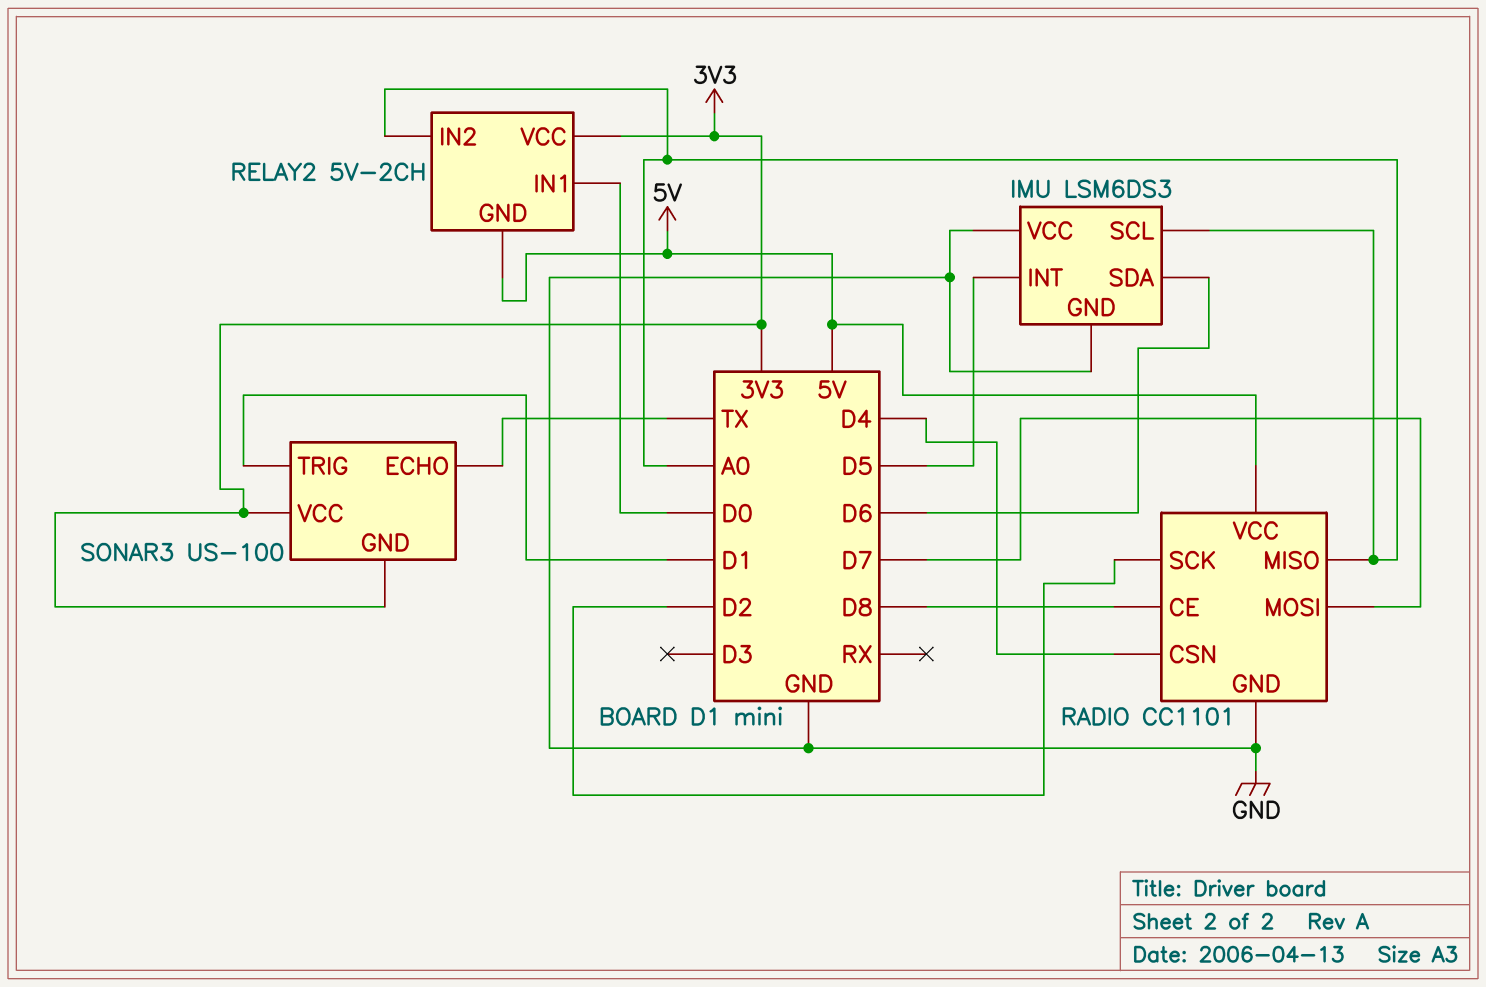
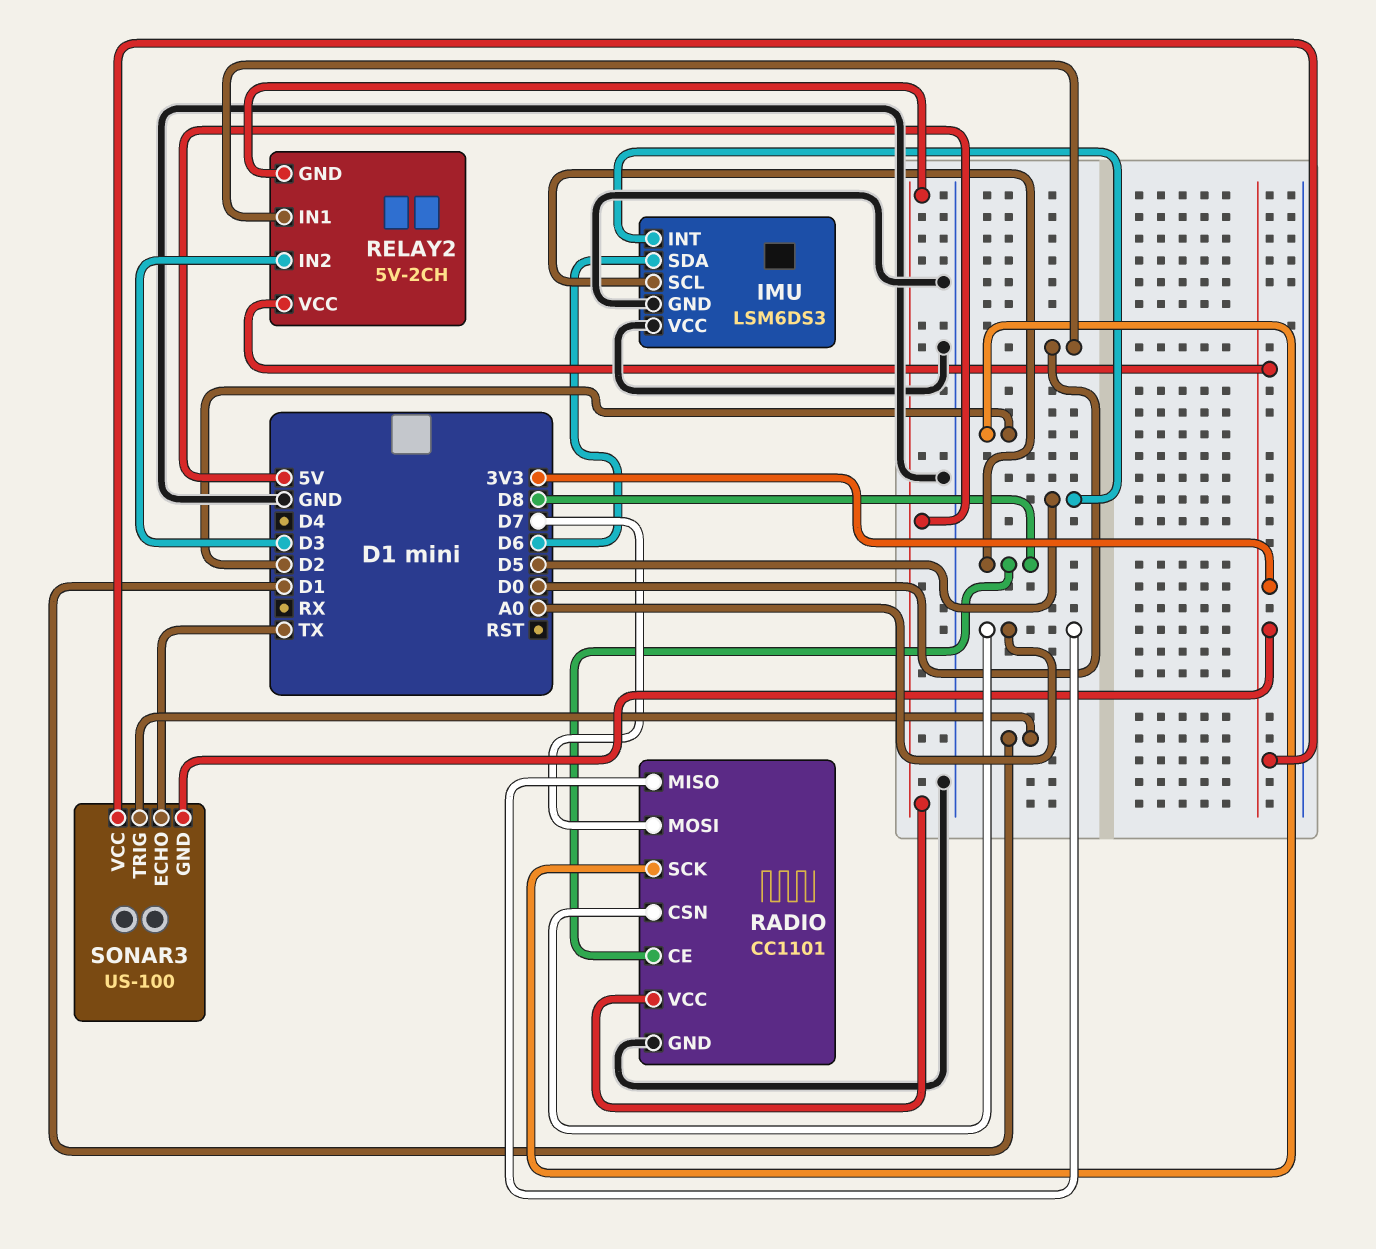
IMU pin SCL: A0 -> D8
RADIO pin CSN: D4 -> A0
RELAY2 pin IN2: A0 -> D3

